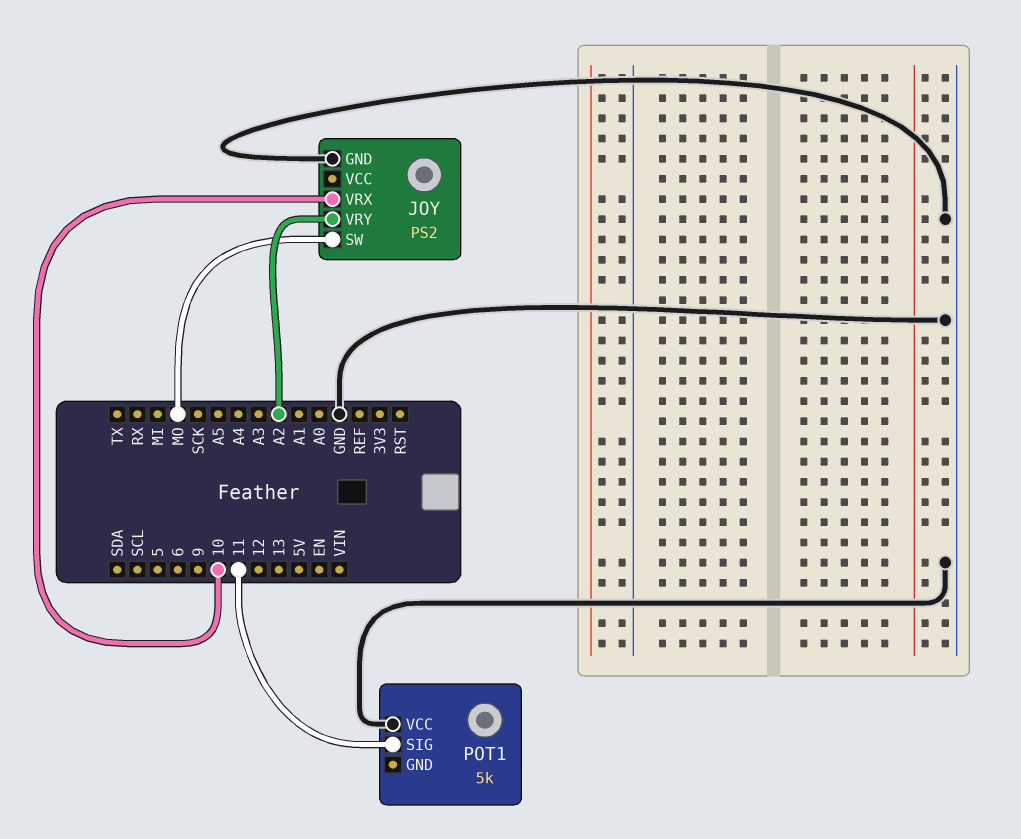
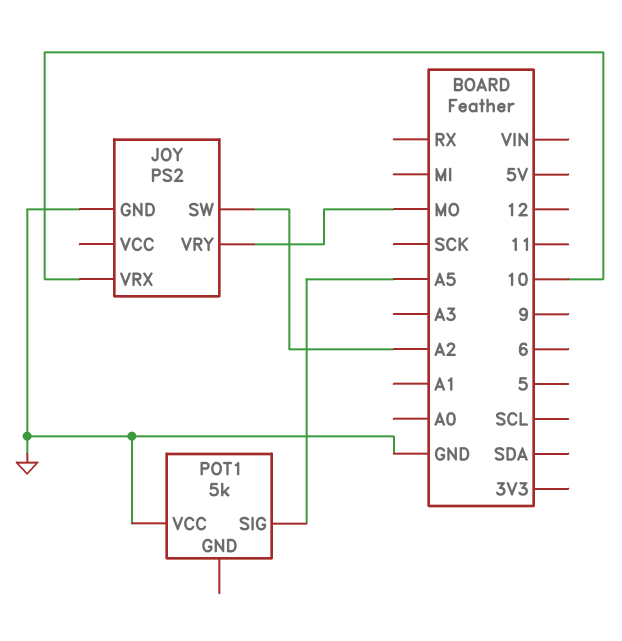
JOY pin SW: MO -> A2
JOY pin VRY: A2 -> MO
POT1 pin SIG: 11 -> A5

